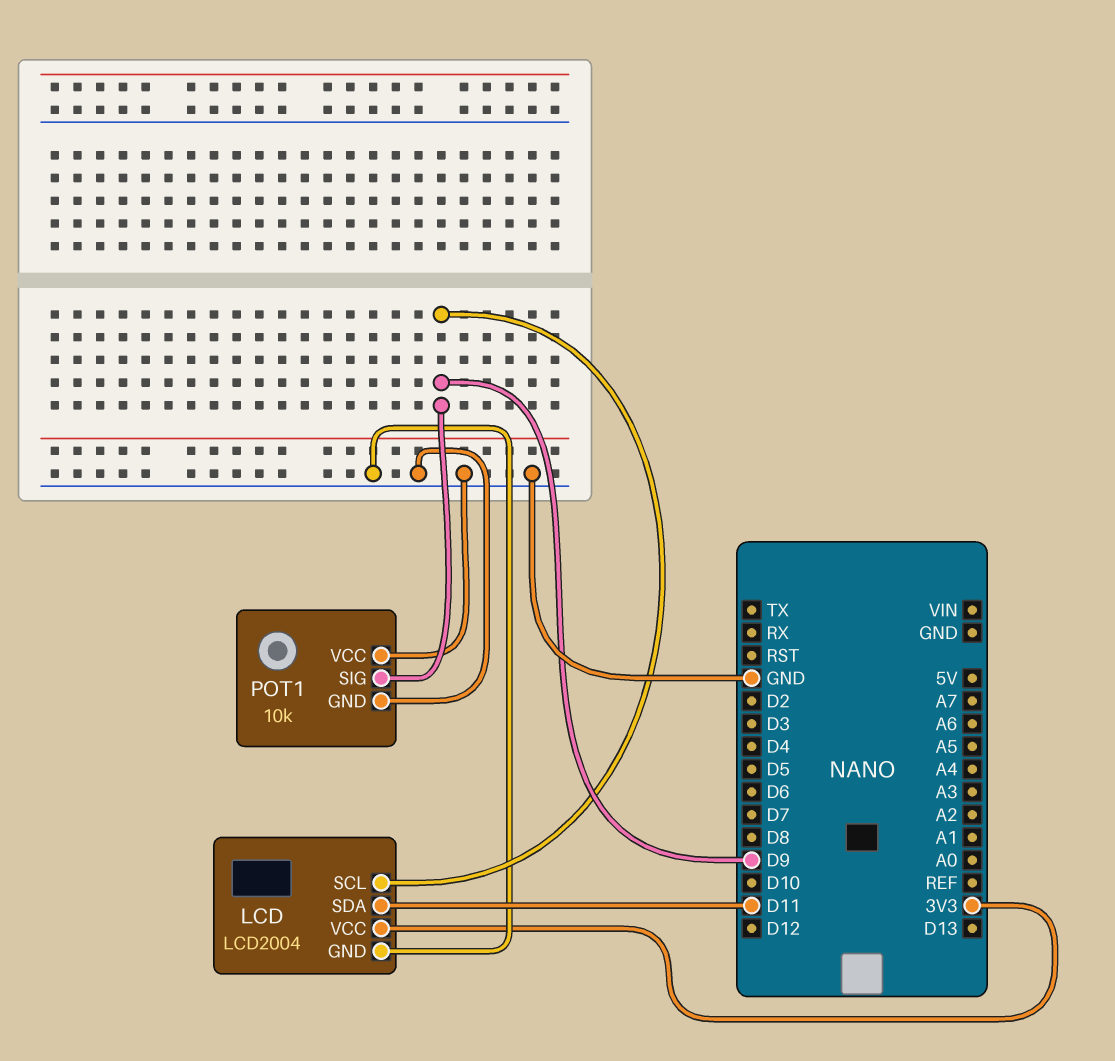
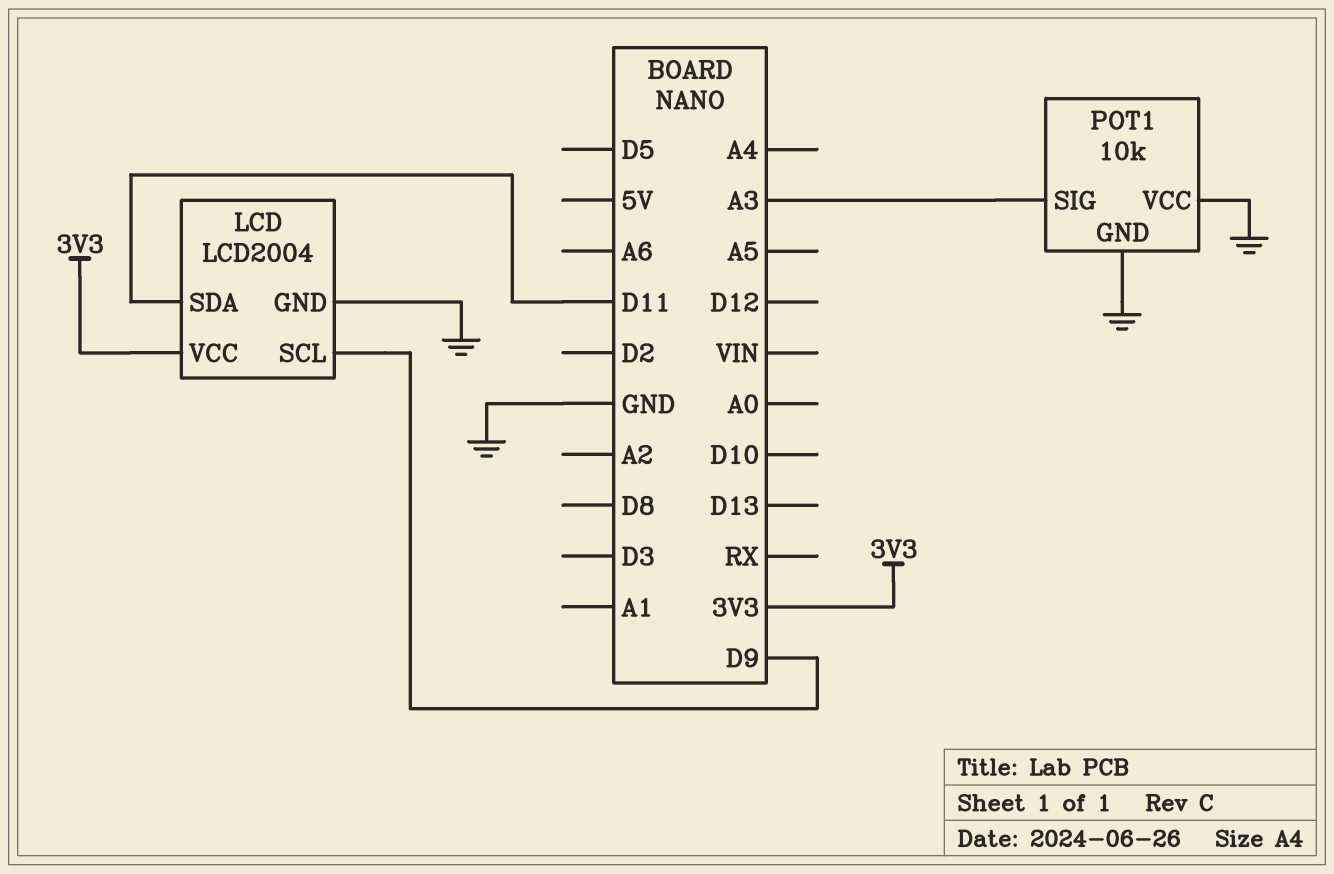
POT1 pin SIG: D9 -> A3

